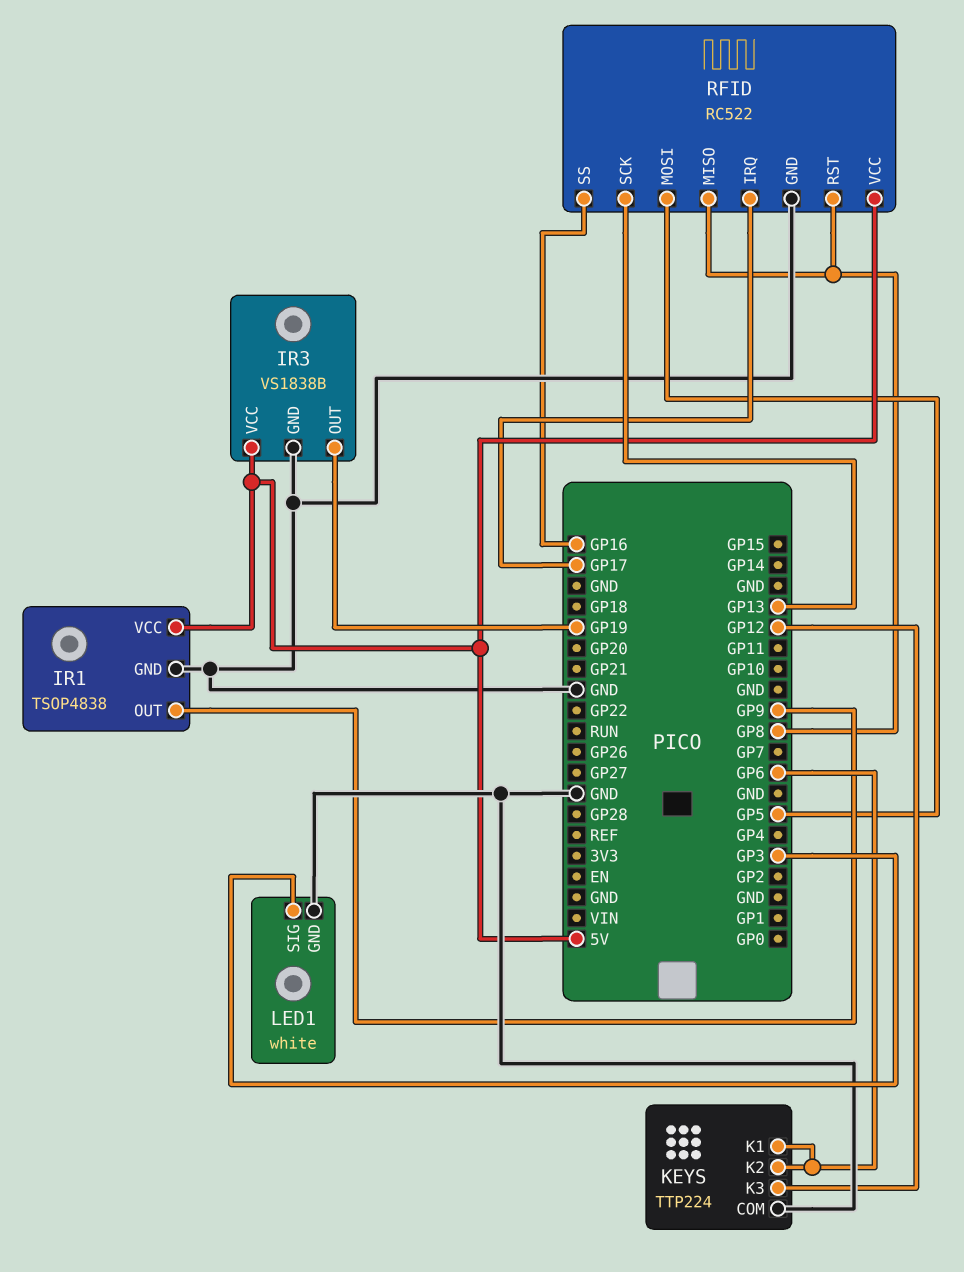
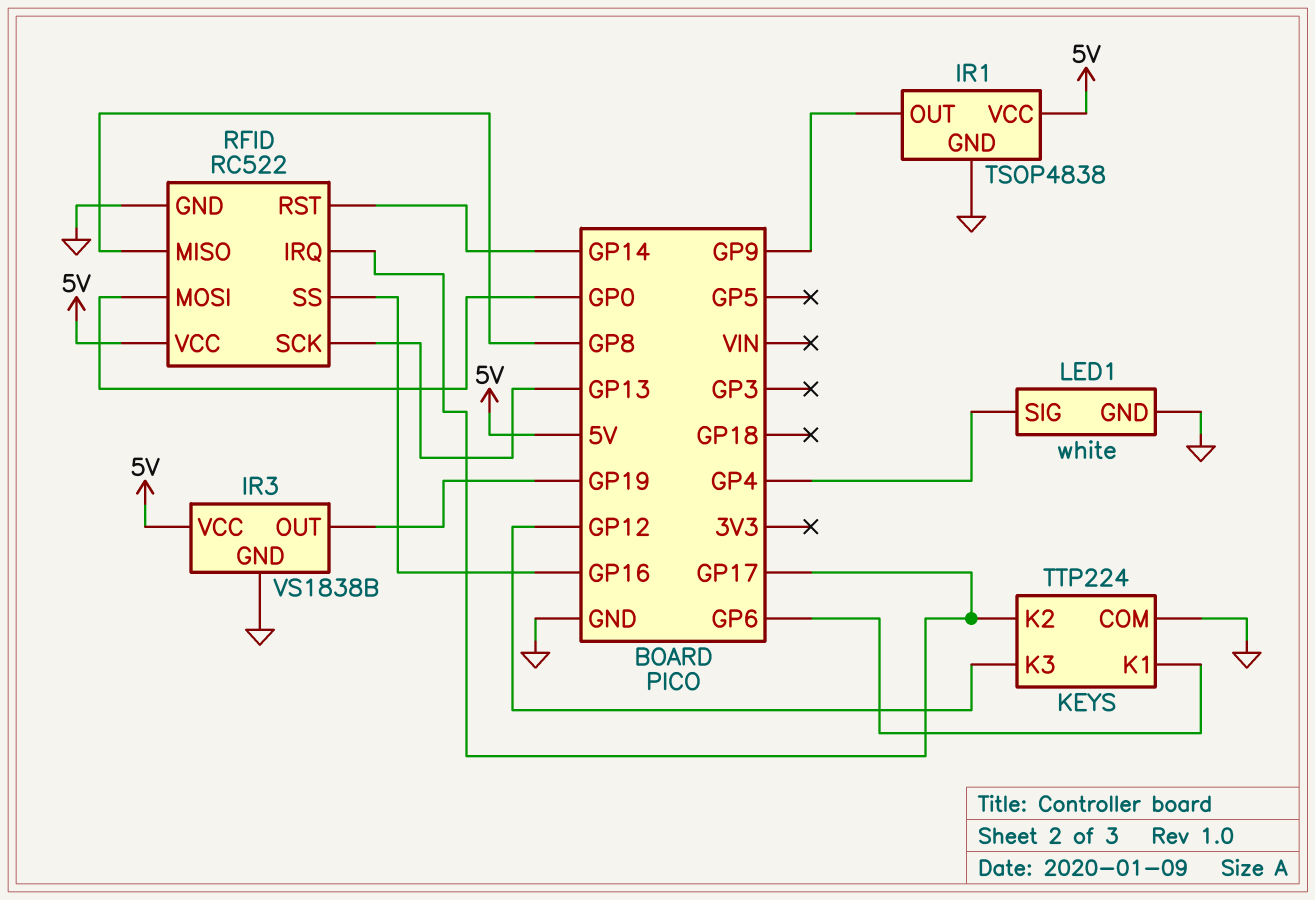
KEYS pin K2: GP6 -> GP17
LED1 pin SIG: GP3 -> GP4
RFID pin MOSI: GP5 -> GP0
RFID pin RST: GP8 -> GP14

